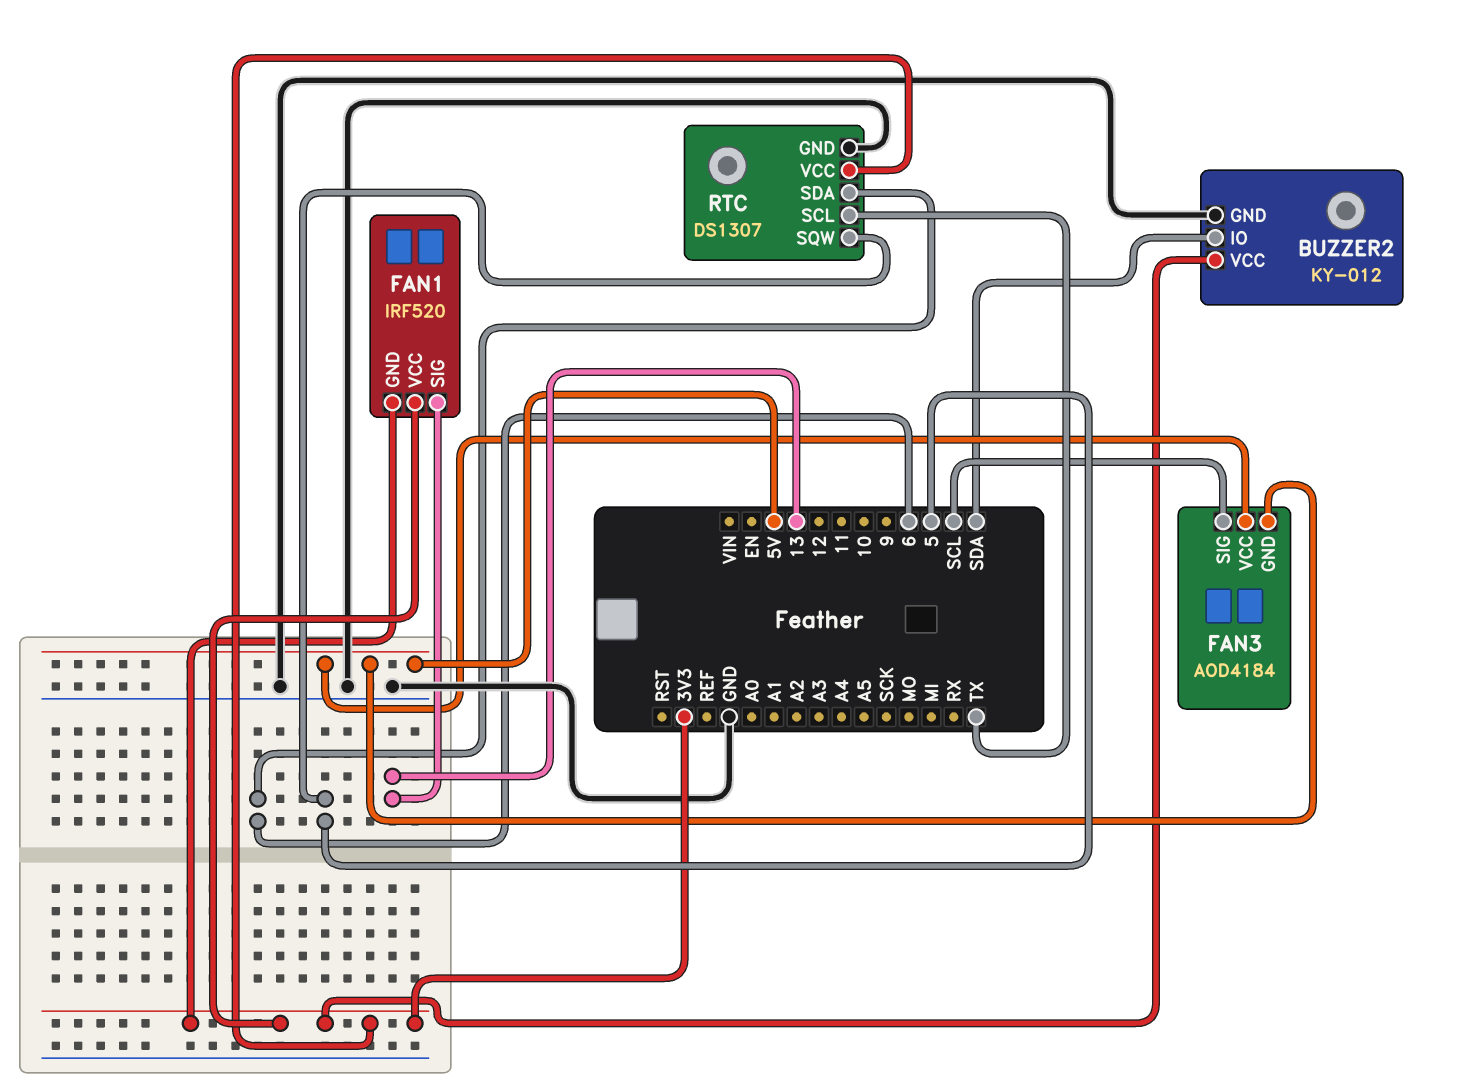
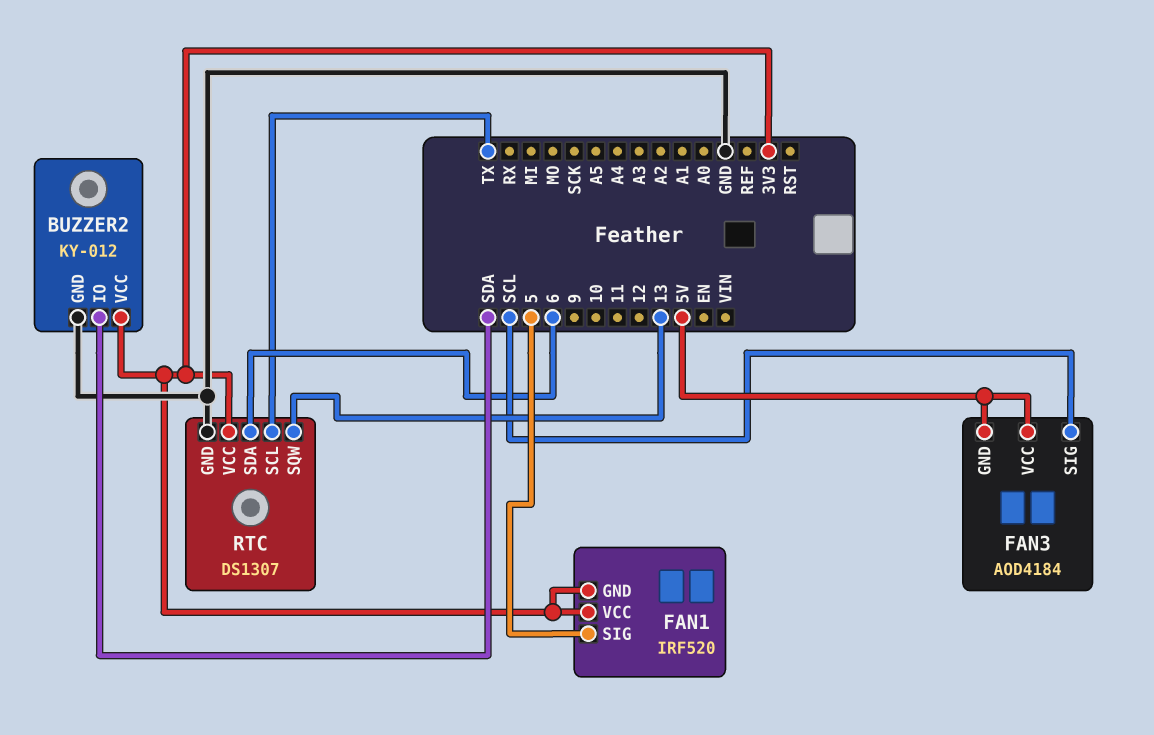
FAN1 pin SIG: 13 -> 5
RTC pin SQW: 5 -> 13

